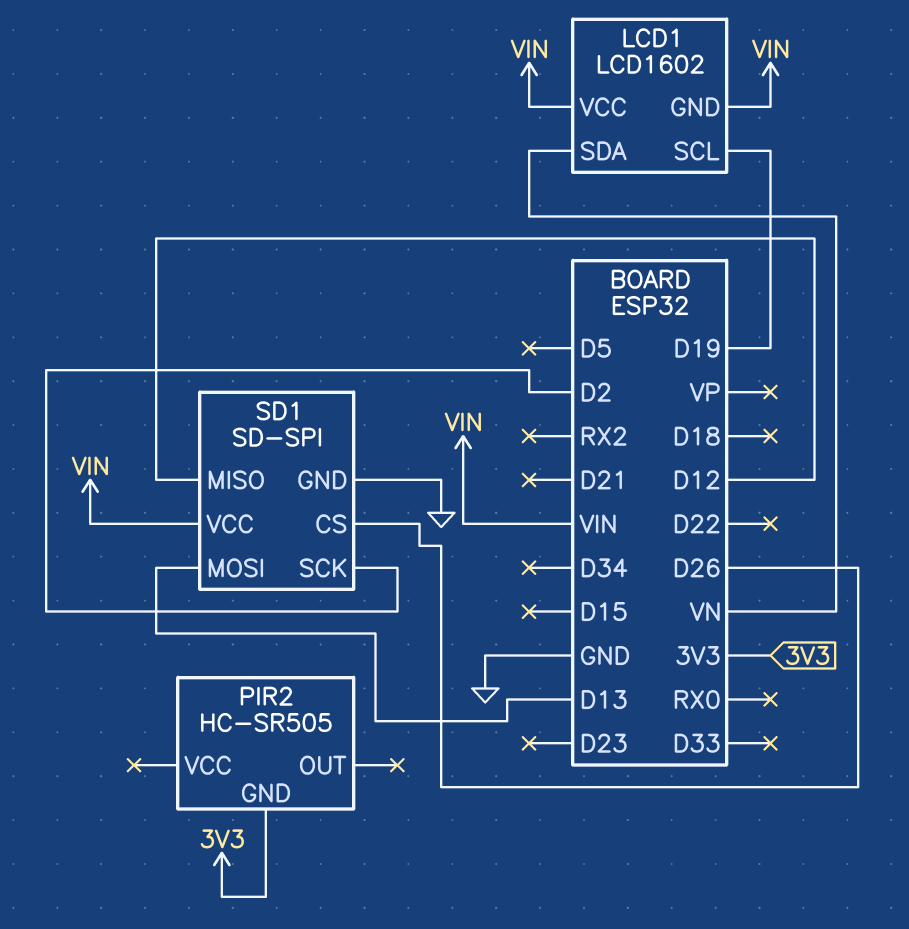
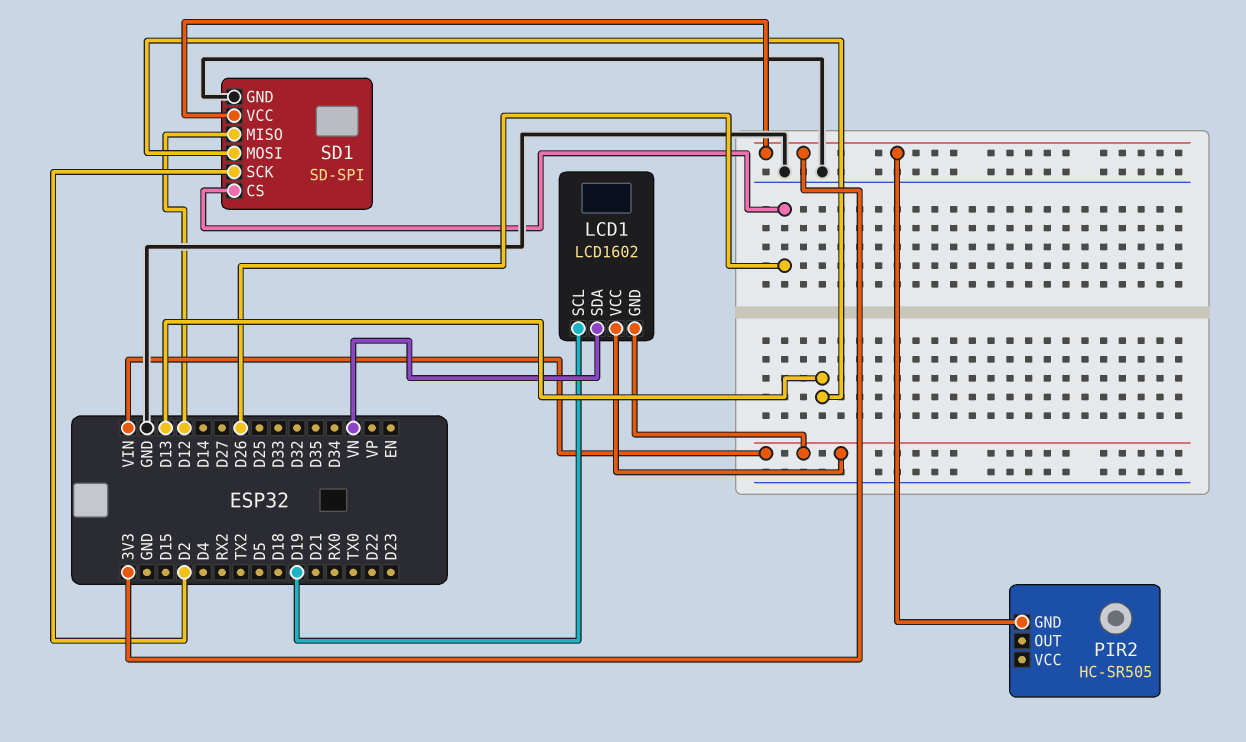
SD1 pin VCC: VIN -> 3V3

